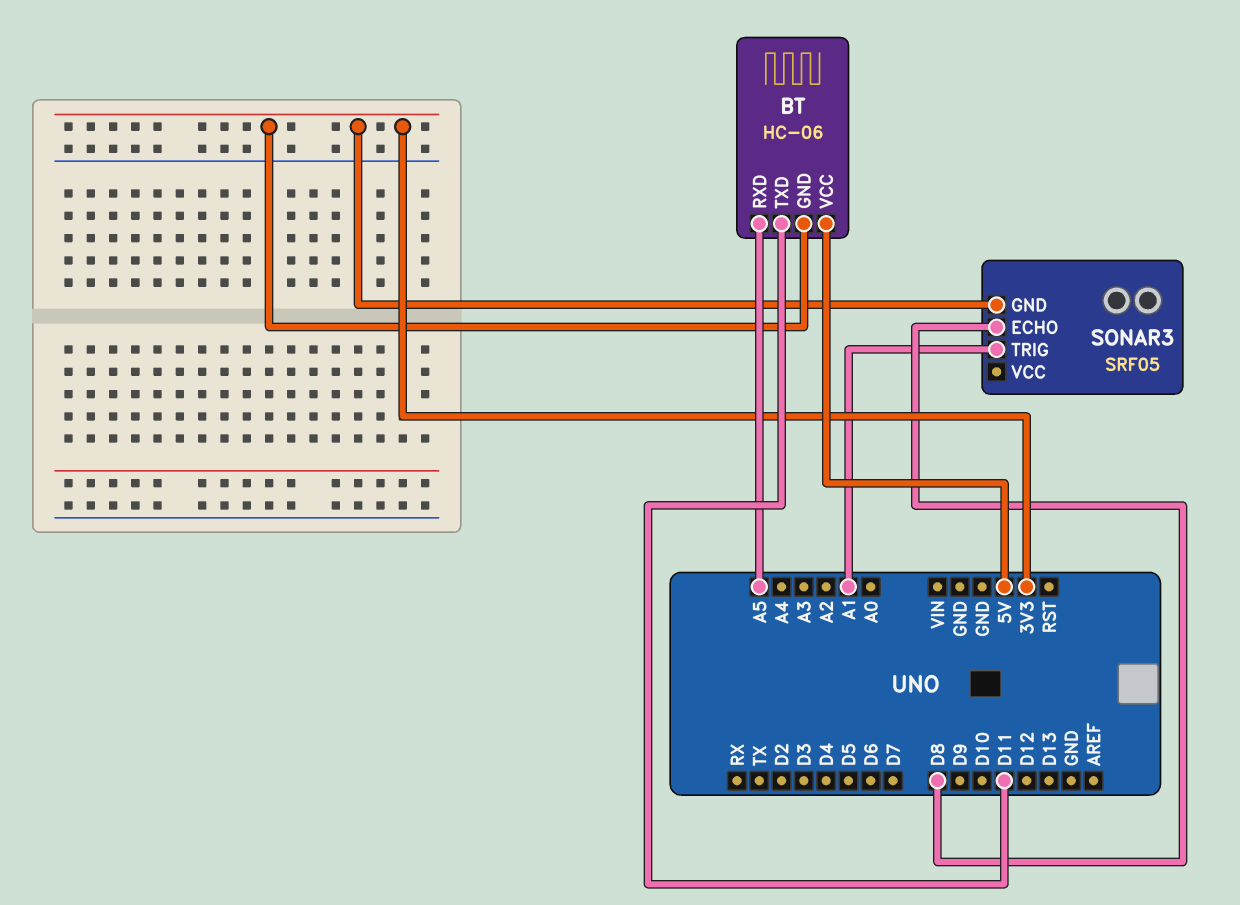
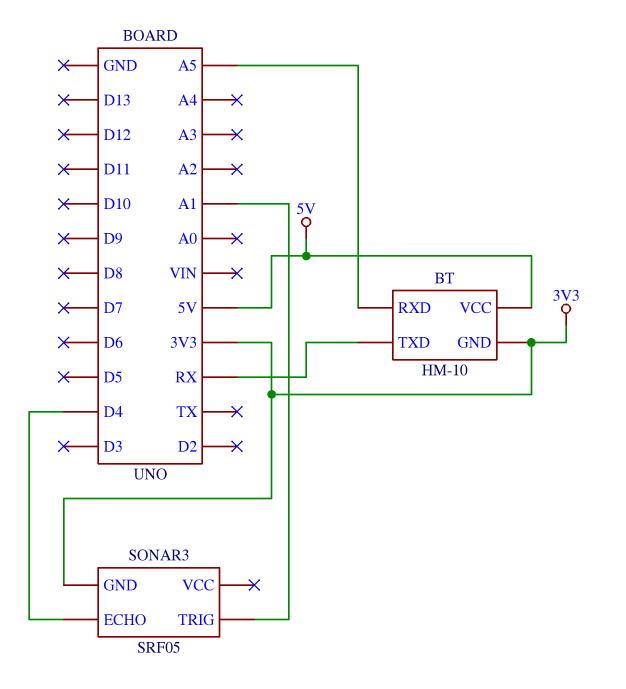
BT: HC-06 -> HM-10
BT pin TXD: D11 -> RX
SONAR3 pin ECHO: D8 -> D4

